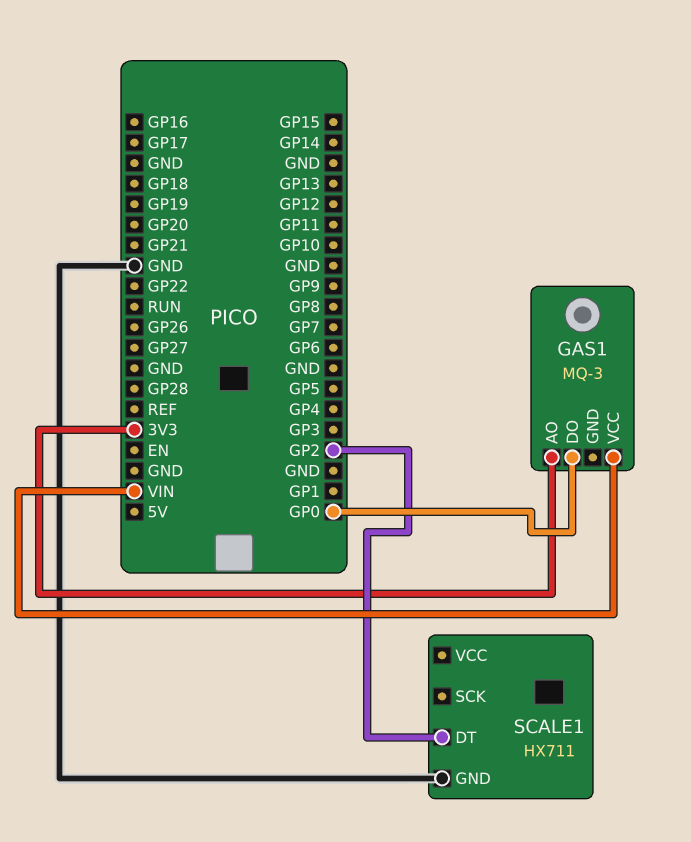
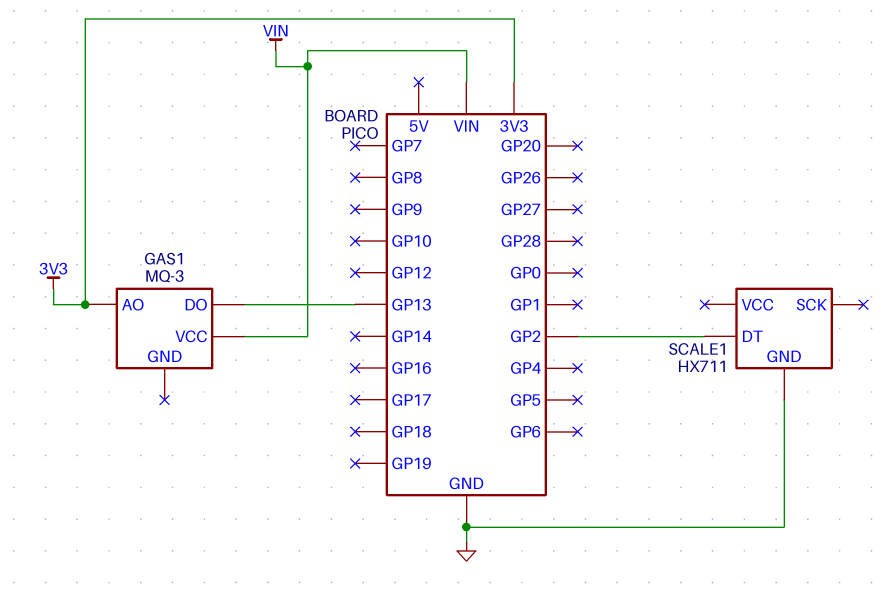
GAS1 pin DO: GP0 -> GP13

